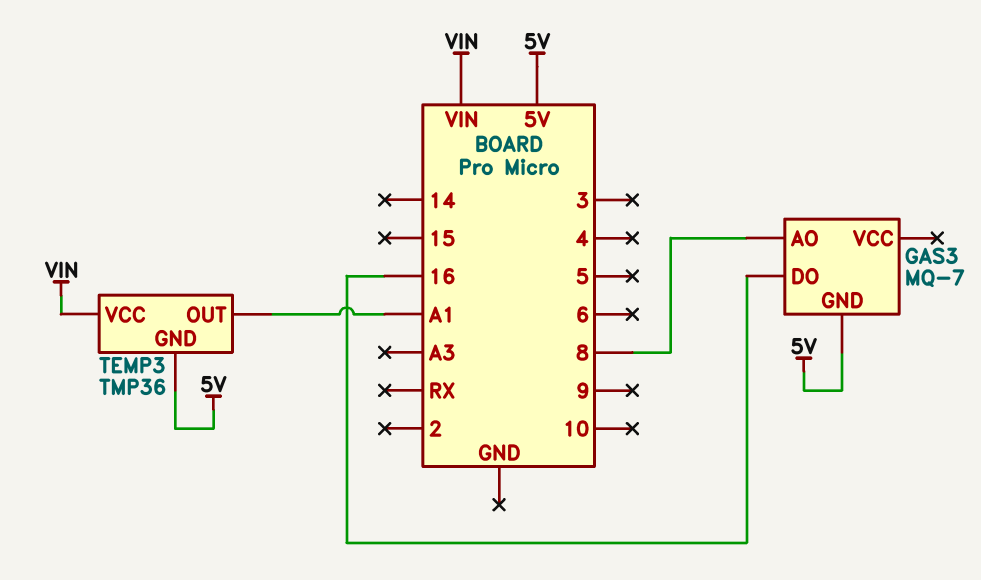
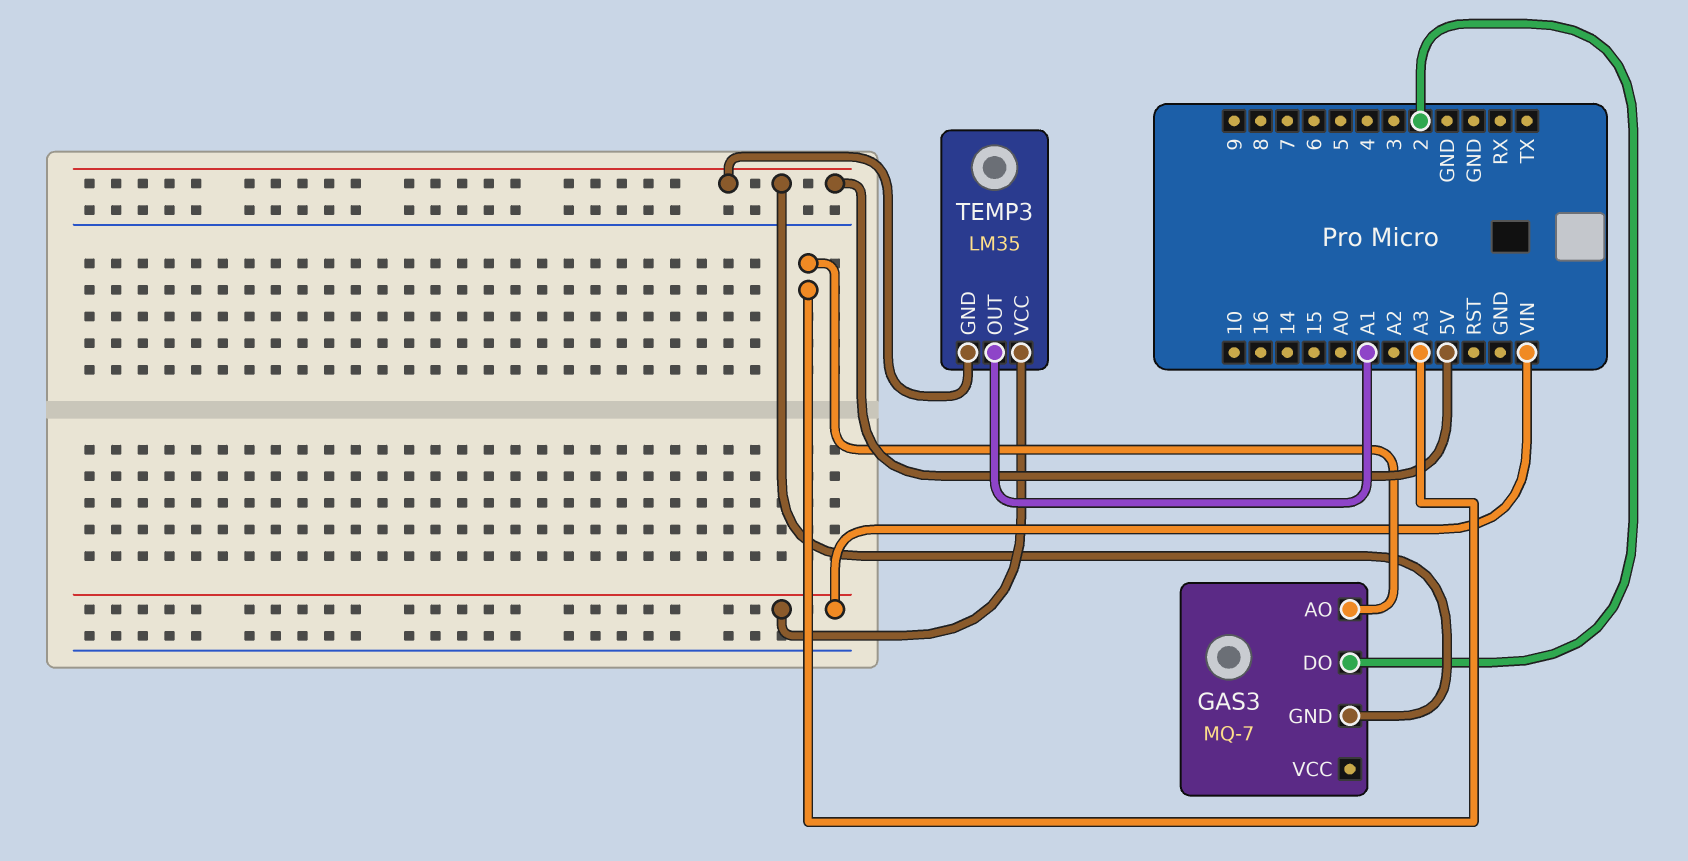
GAS3 pin AO: 8 -> A3
GAS3 pin DO: 16 -> 2
TEMP3: TMP36 -> LM35

